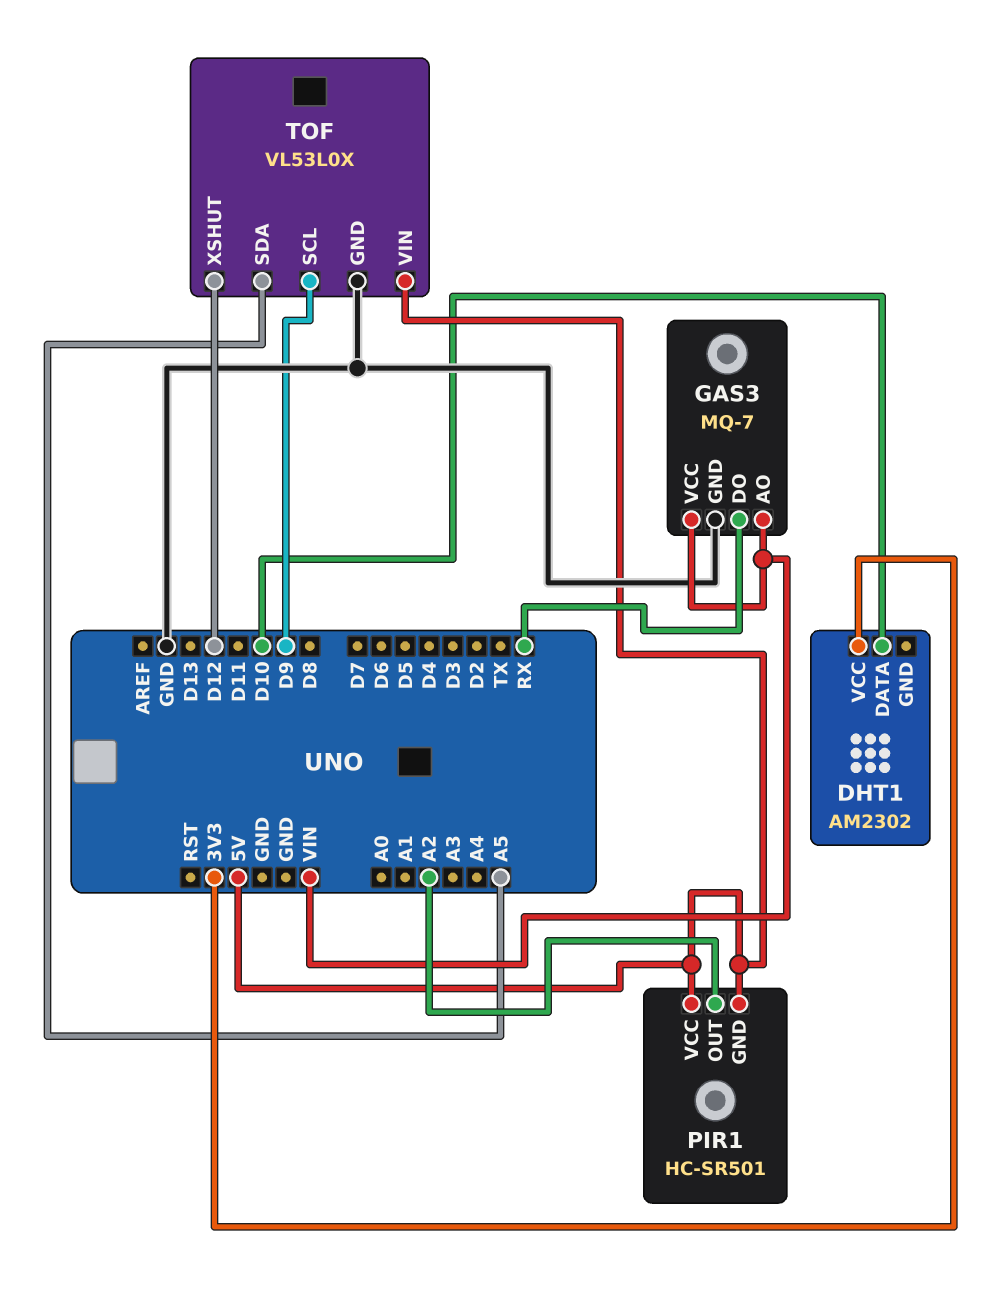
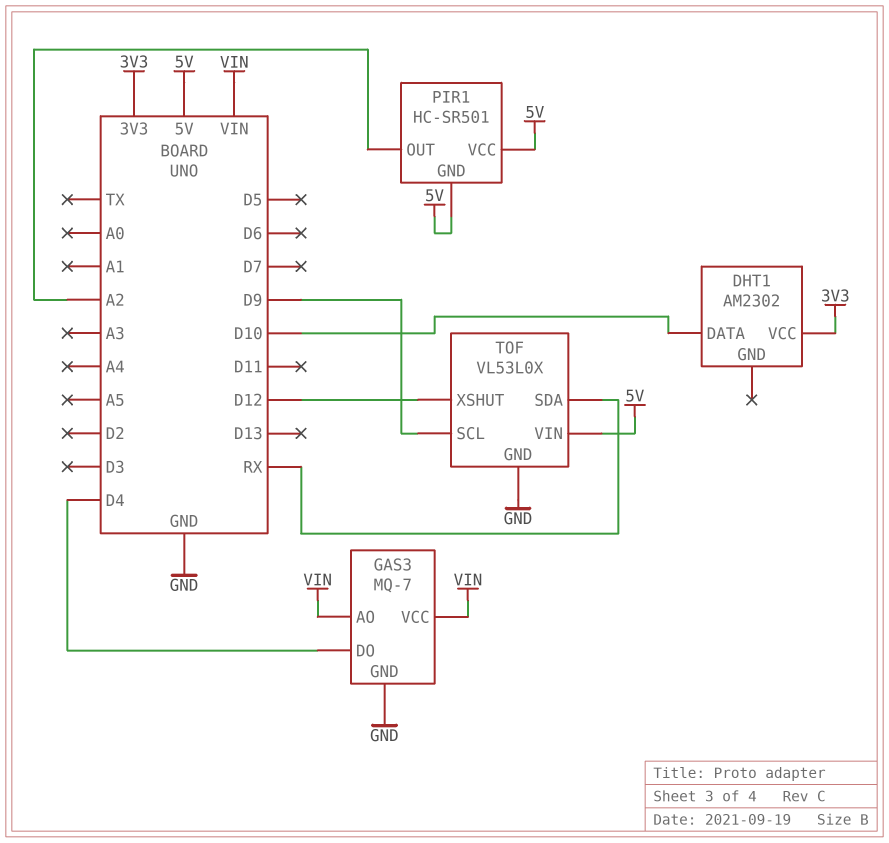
GAS3 pin DO: RX -> D4
TOF pin SDA: A5 -> RX

